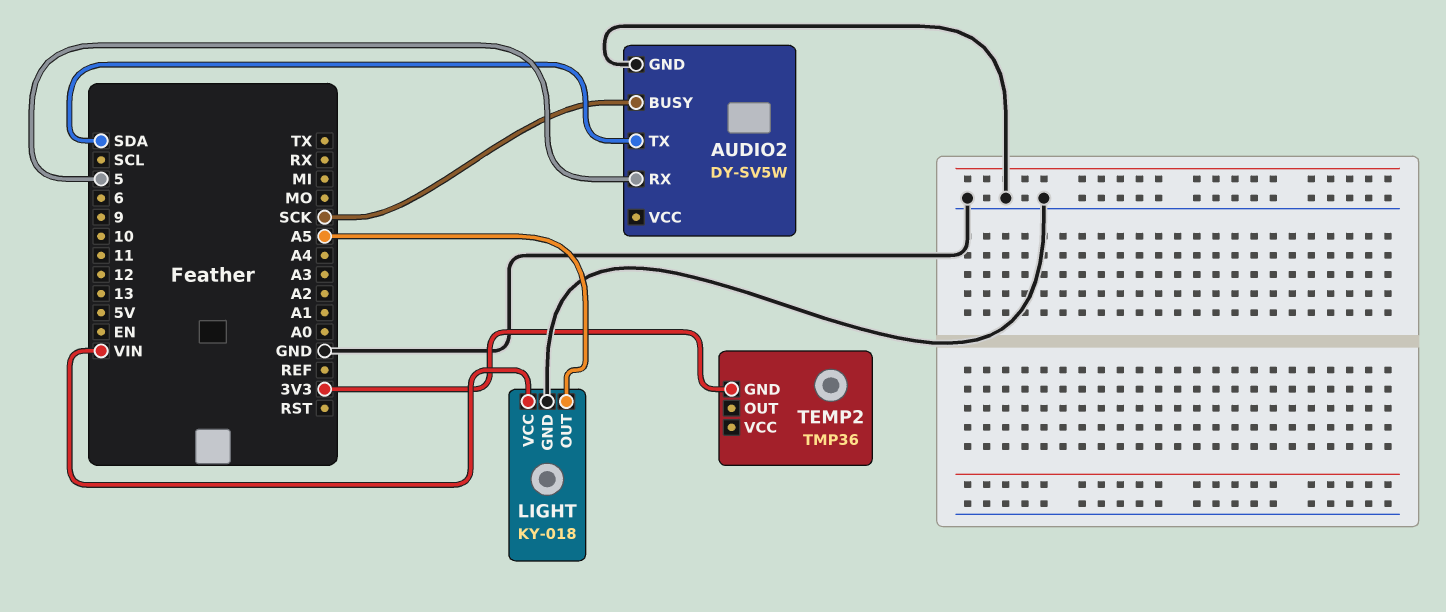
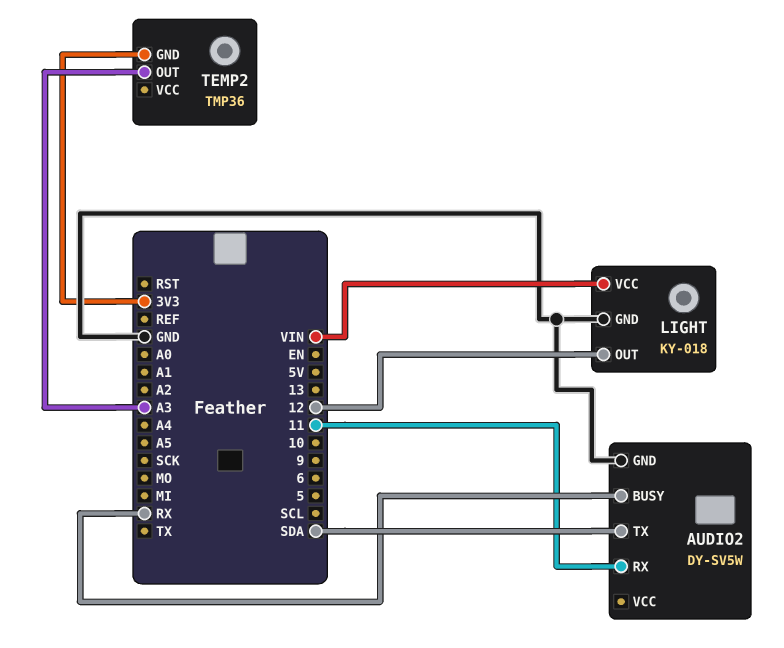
AUDIO2 pin BUSY: SCK -> RX
AUDIO2 pin RX: 5 -> 11
LIGHT pin OUT: A5 -> 12
TEMP2 pin OUT: none -> A3

